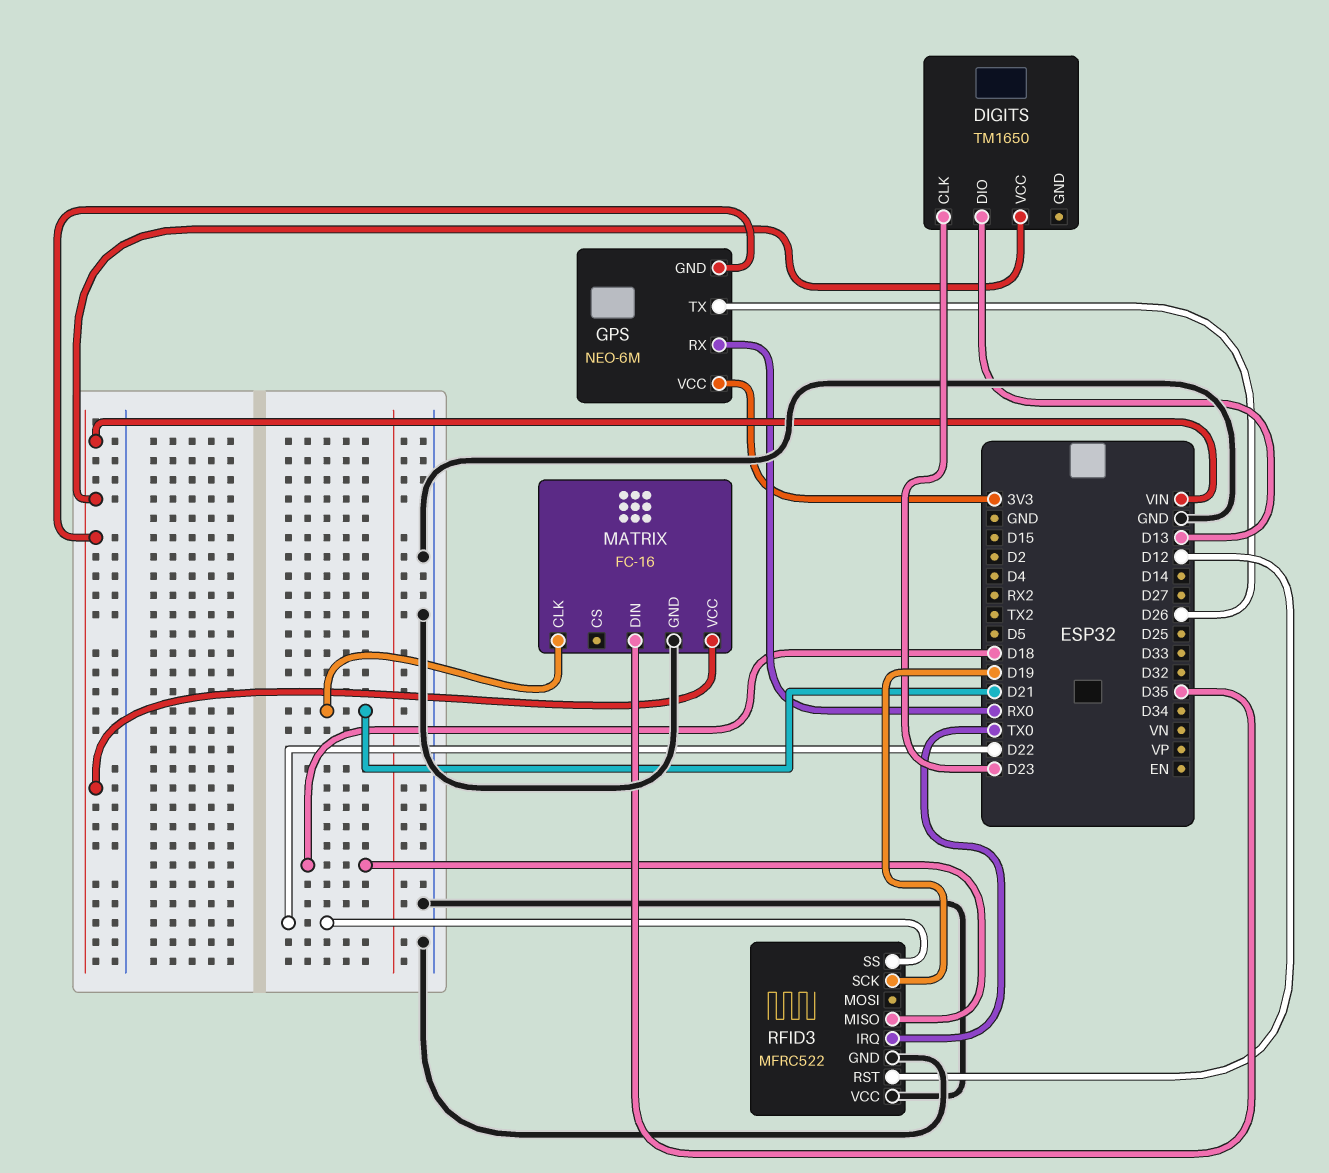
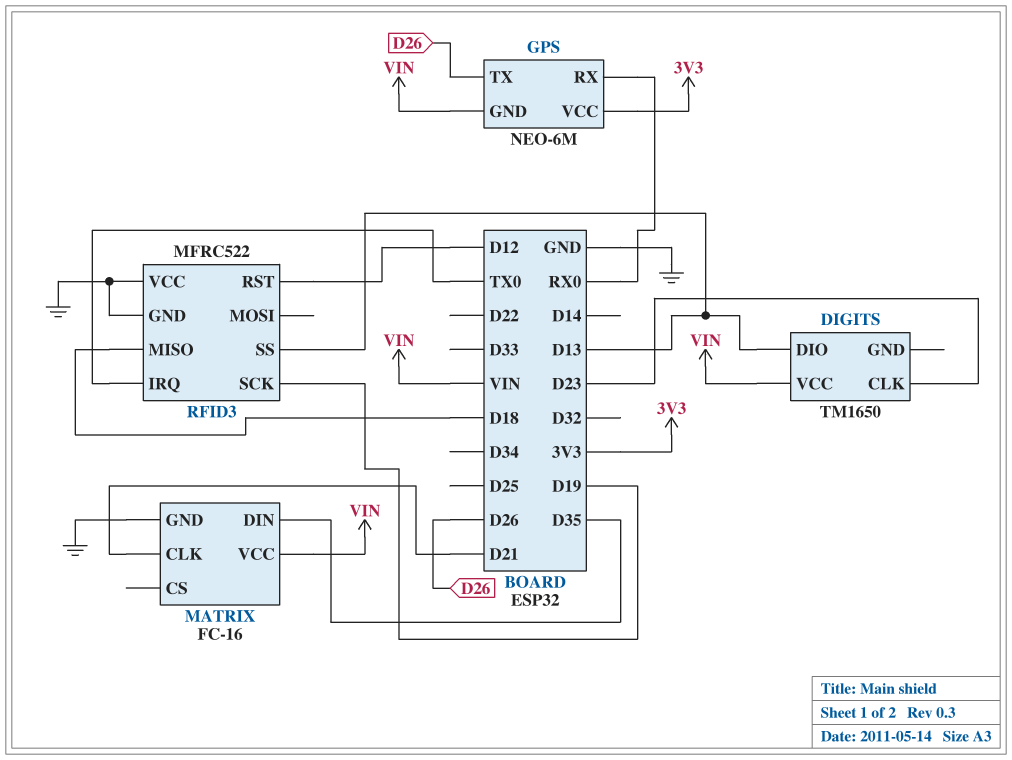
RFID3 pin SS: D22 -> D13

